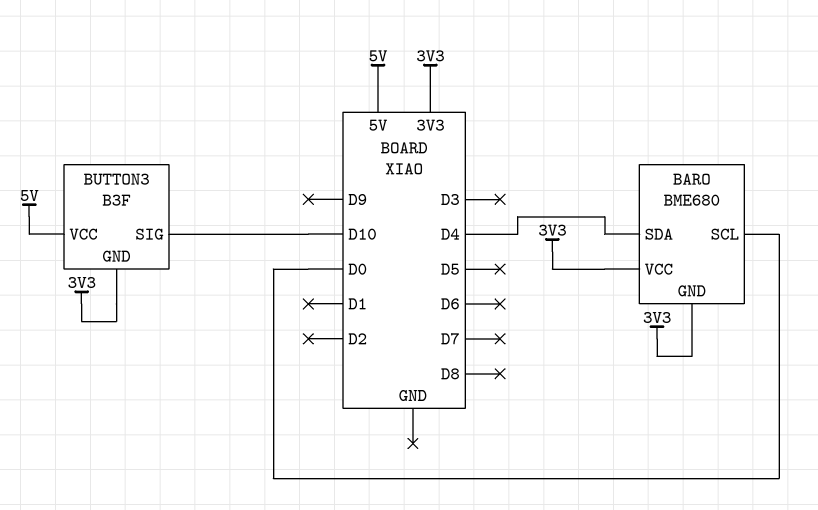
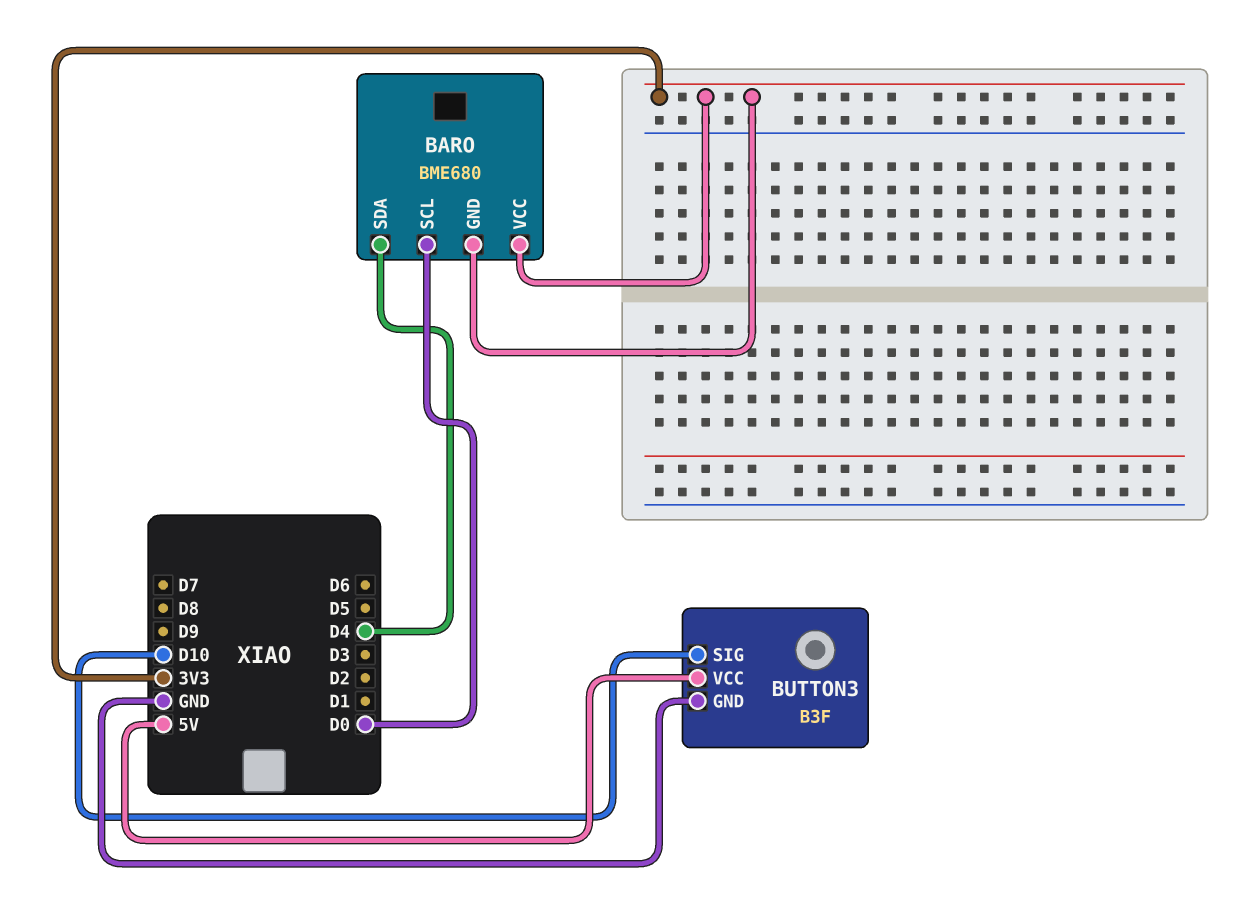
BUTTON3 pin GND: 3V3 -> GND

